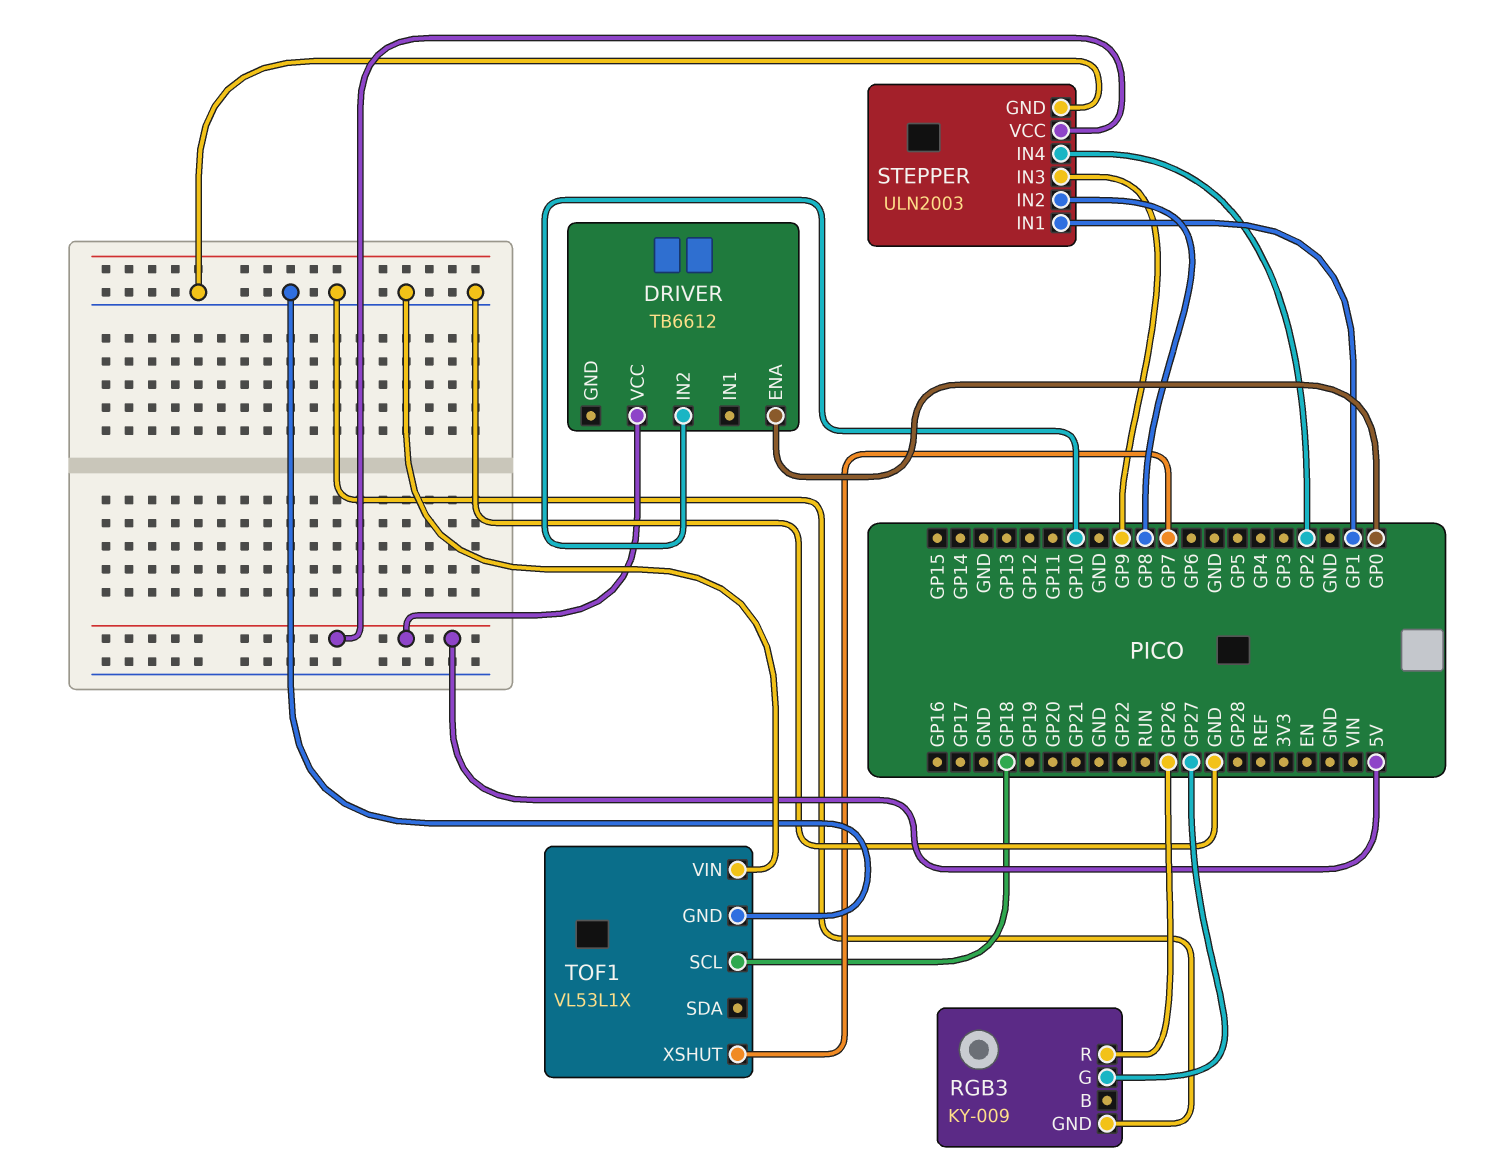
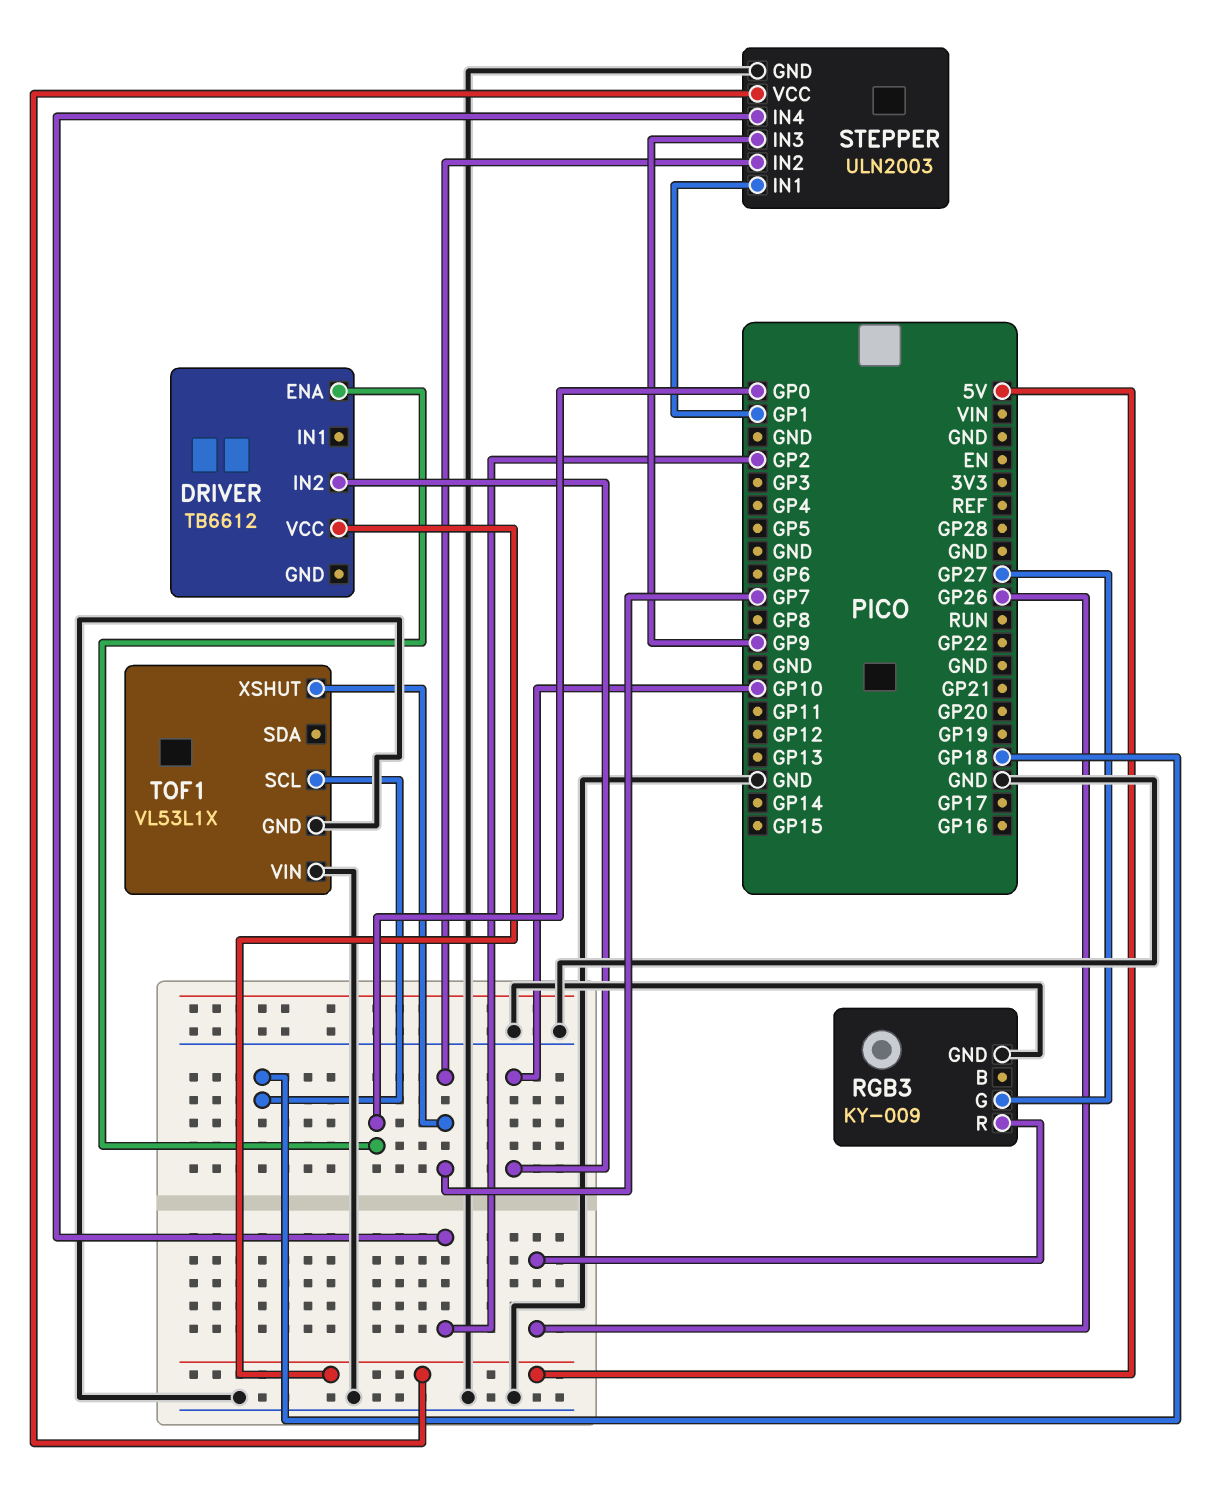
STEPPER pin IN2: GP8 -> GP7

